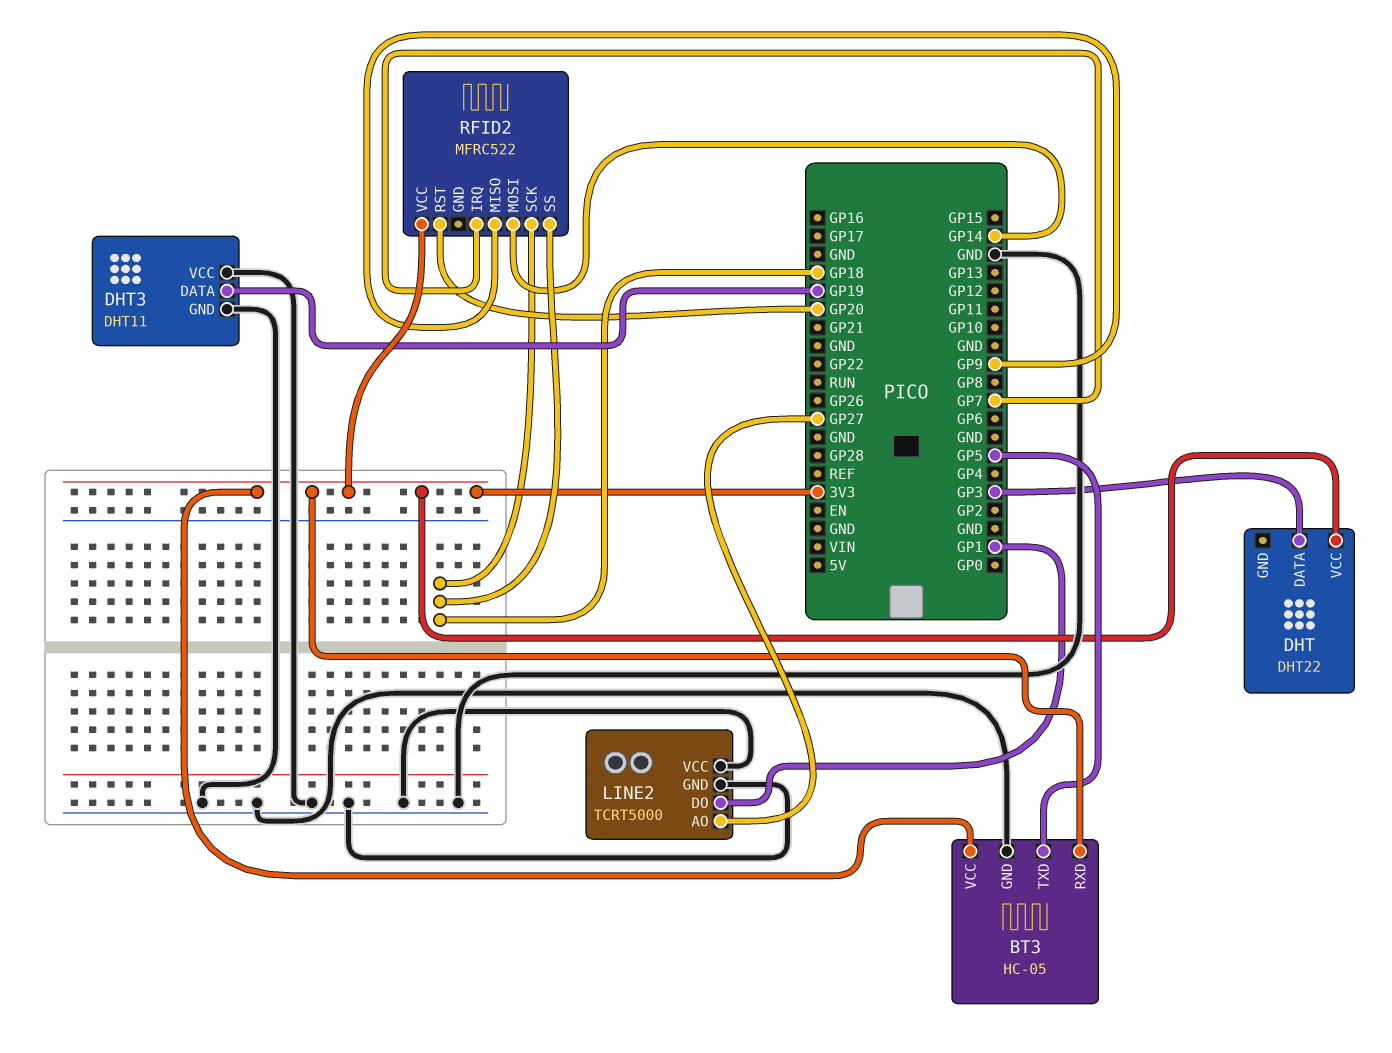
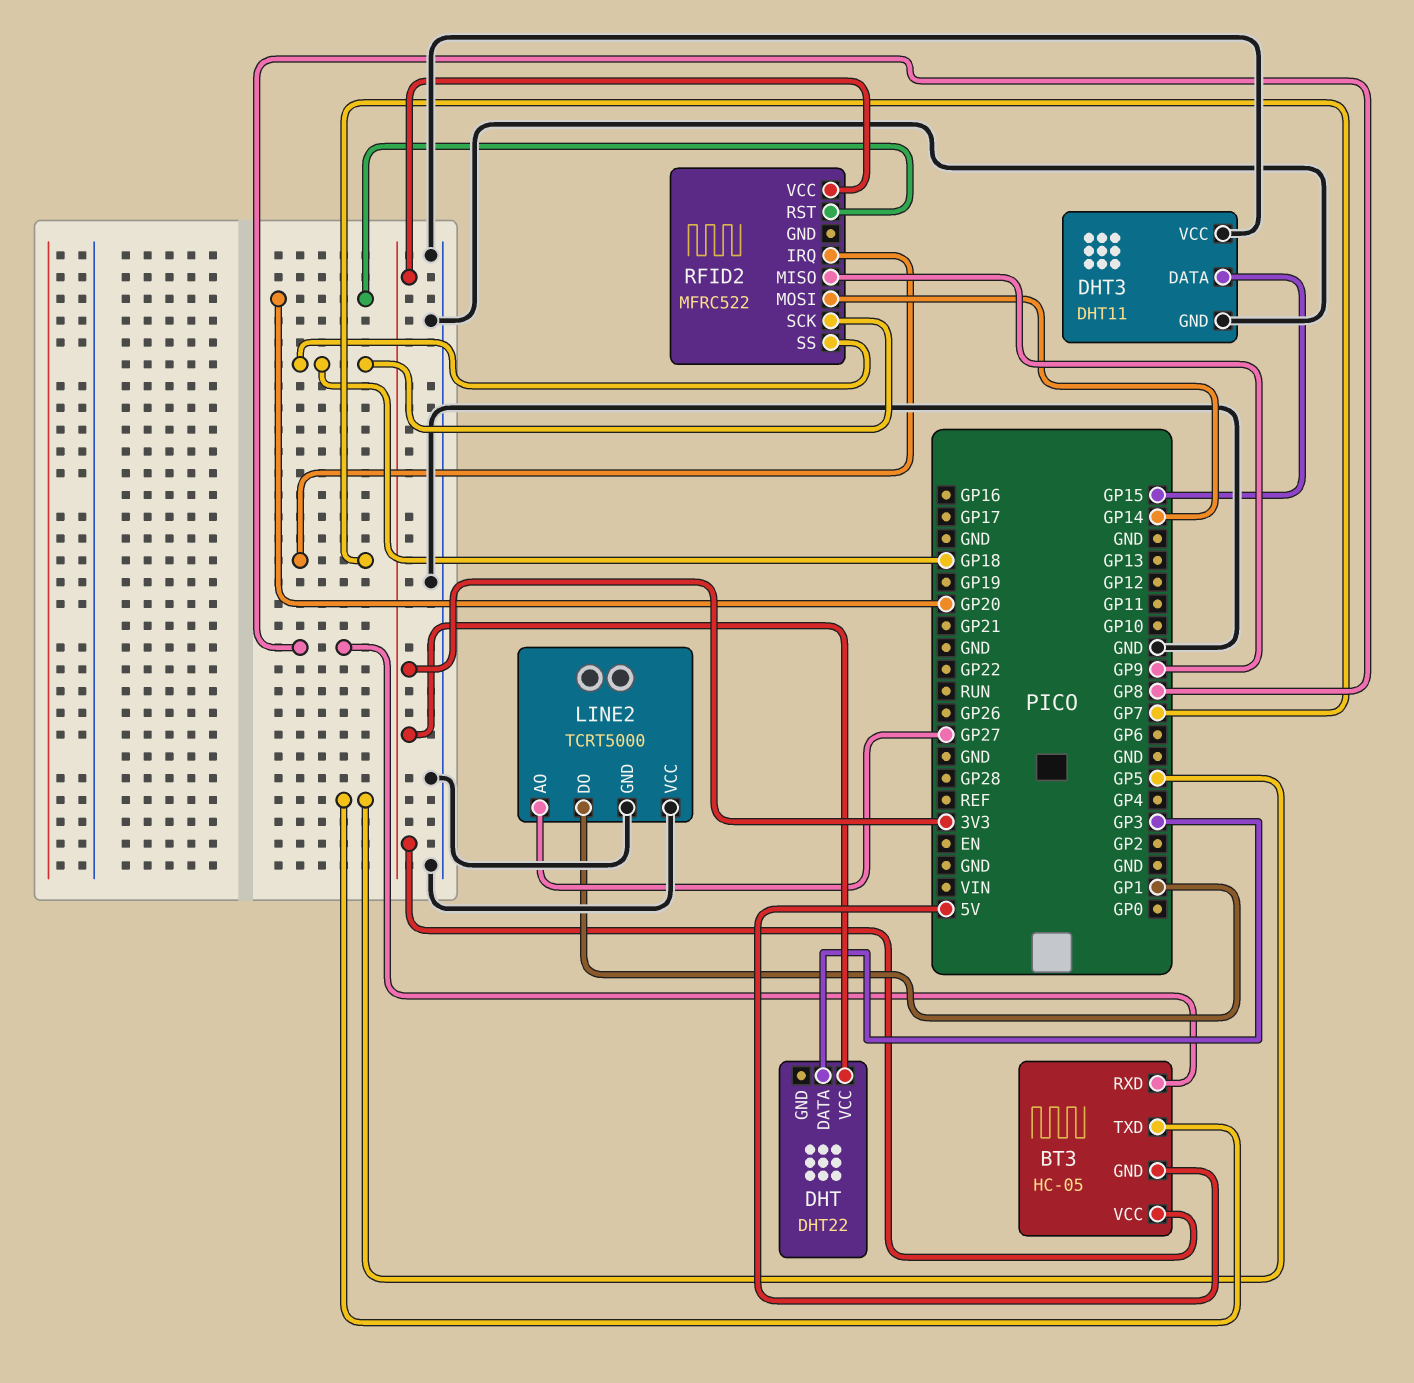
BT3 pin GND: GND -> 5V
BT3 pin RXD: 3V3 -> GP8
DHT3 pin DATA: GP19 -> GP15

